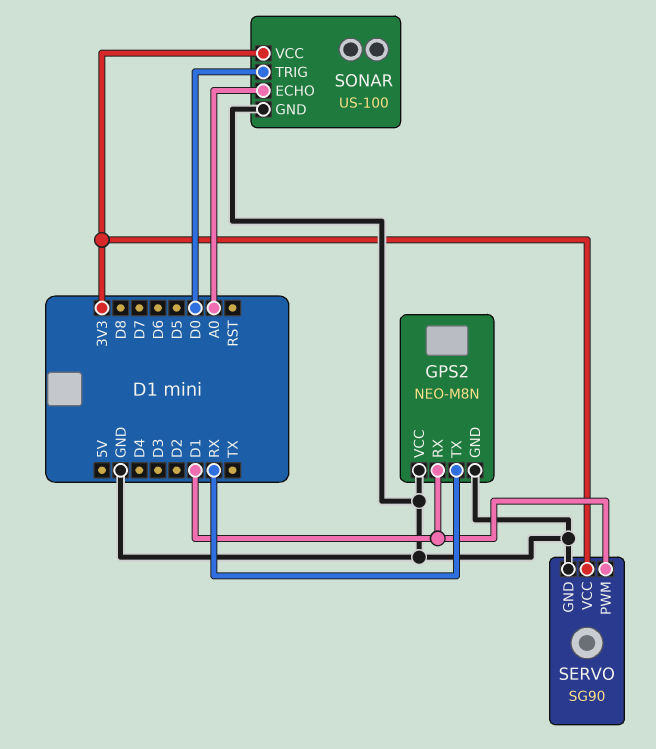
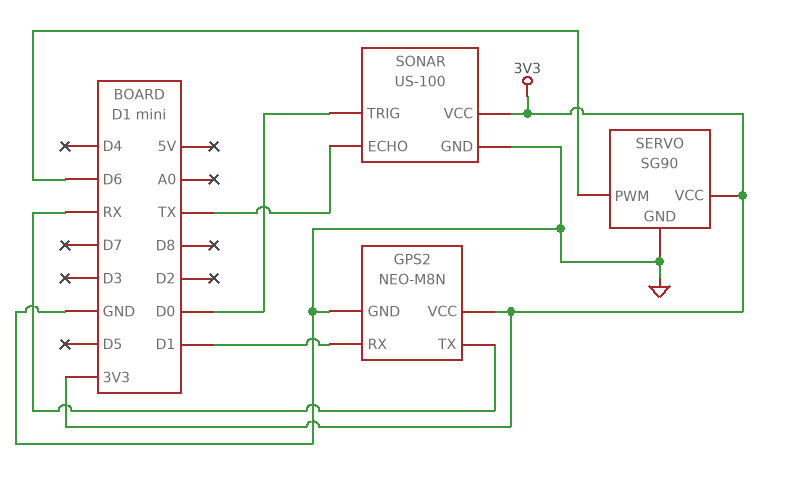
GPS2 pin VCC: GND -> 3V3
SERVO pin PWM: D1 -> D6
SONAR pin ECHO: A0 -> TX

